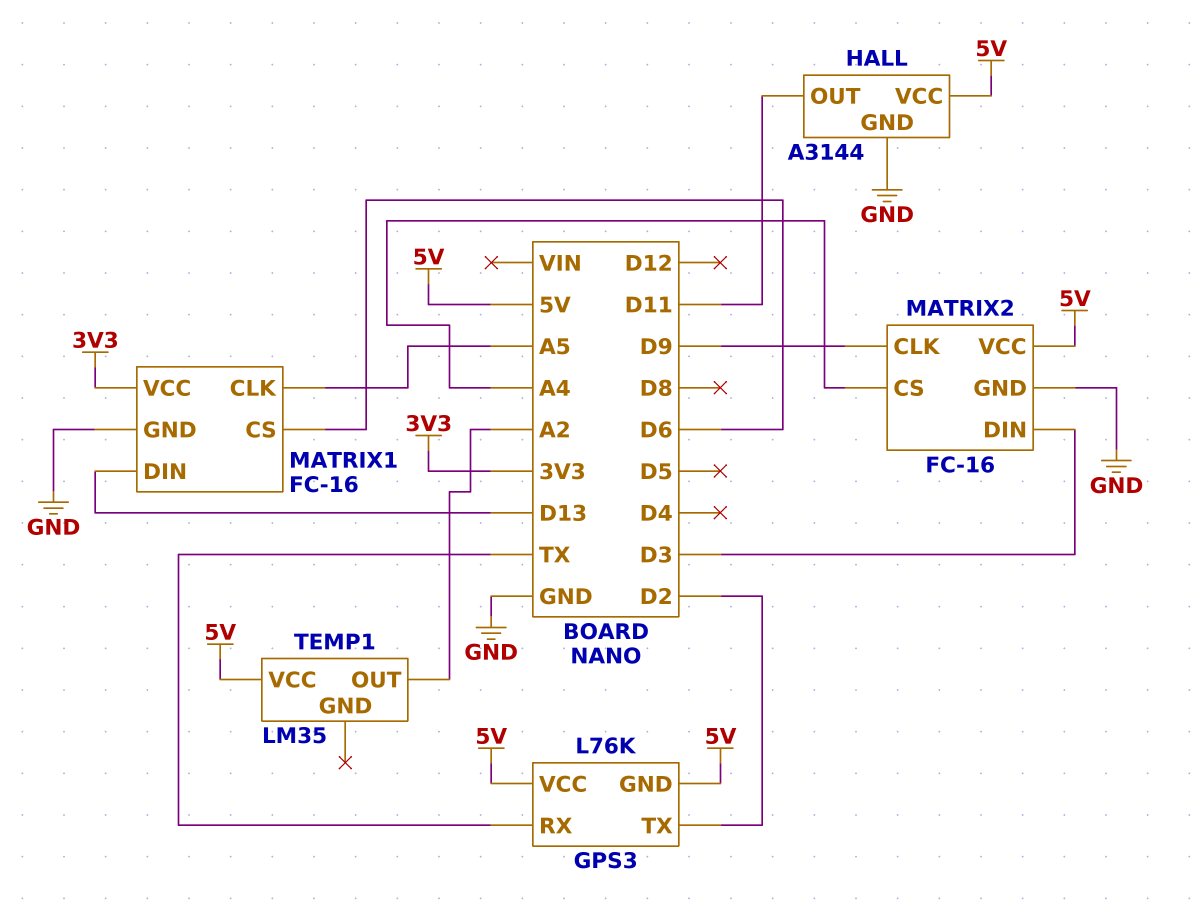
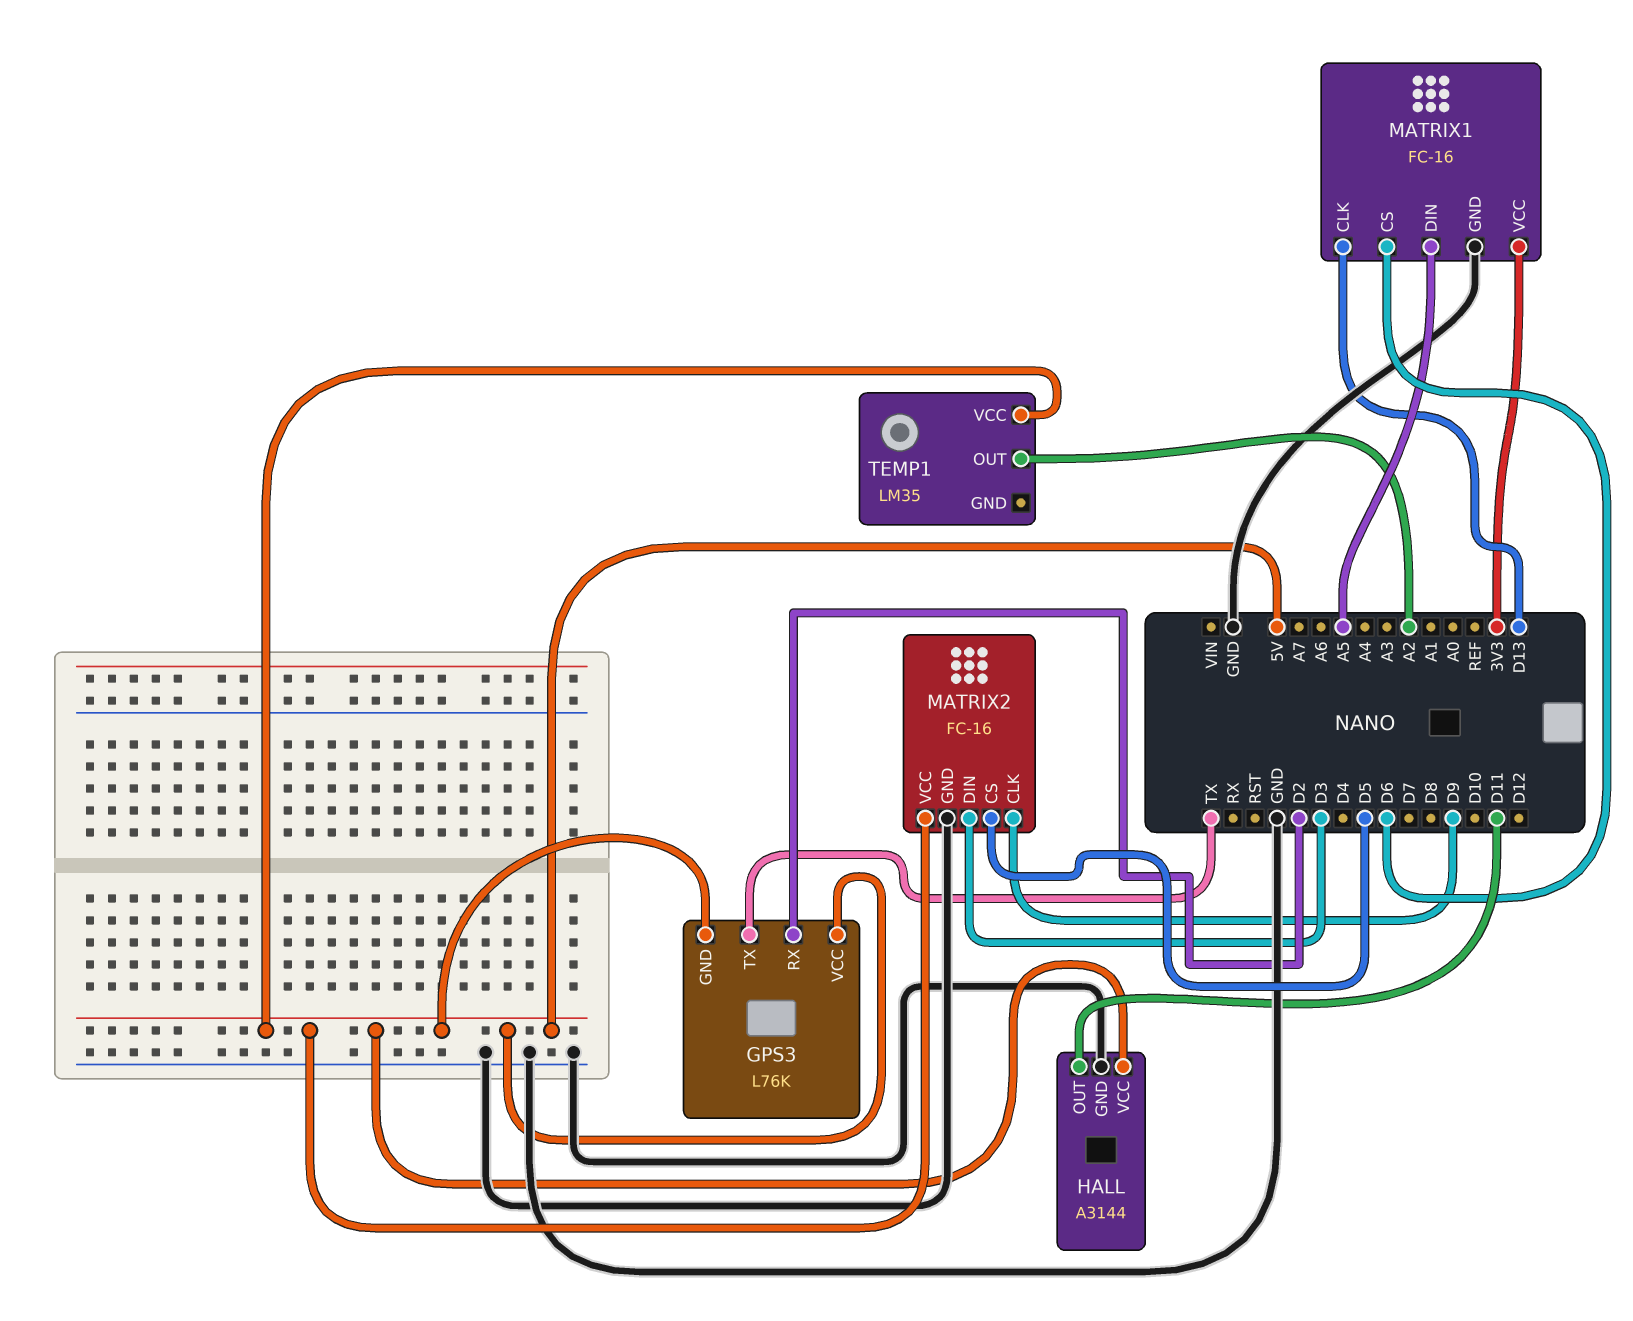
GPS3 pin RX: TX -> D2
GPS3 pin TX: D2 -> TX
MATRIX1 pin CLK: A5 -> D13
MATRIX1 pin DIN: D13 -> A5
MATRIX2 pin CS: A4 -> D5

